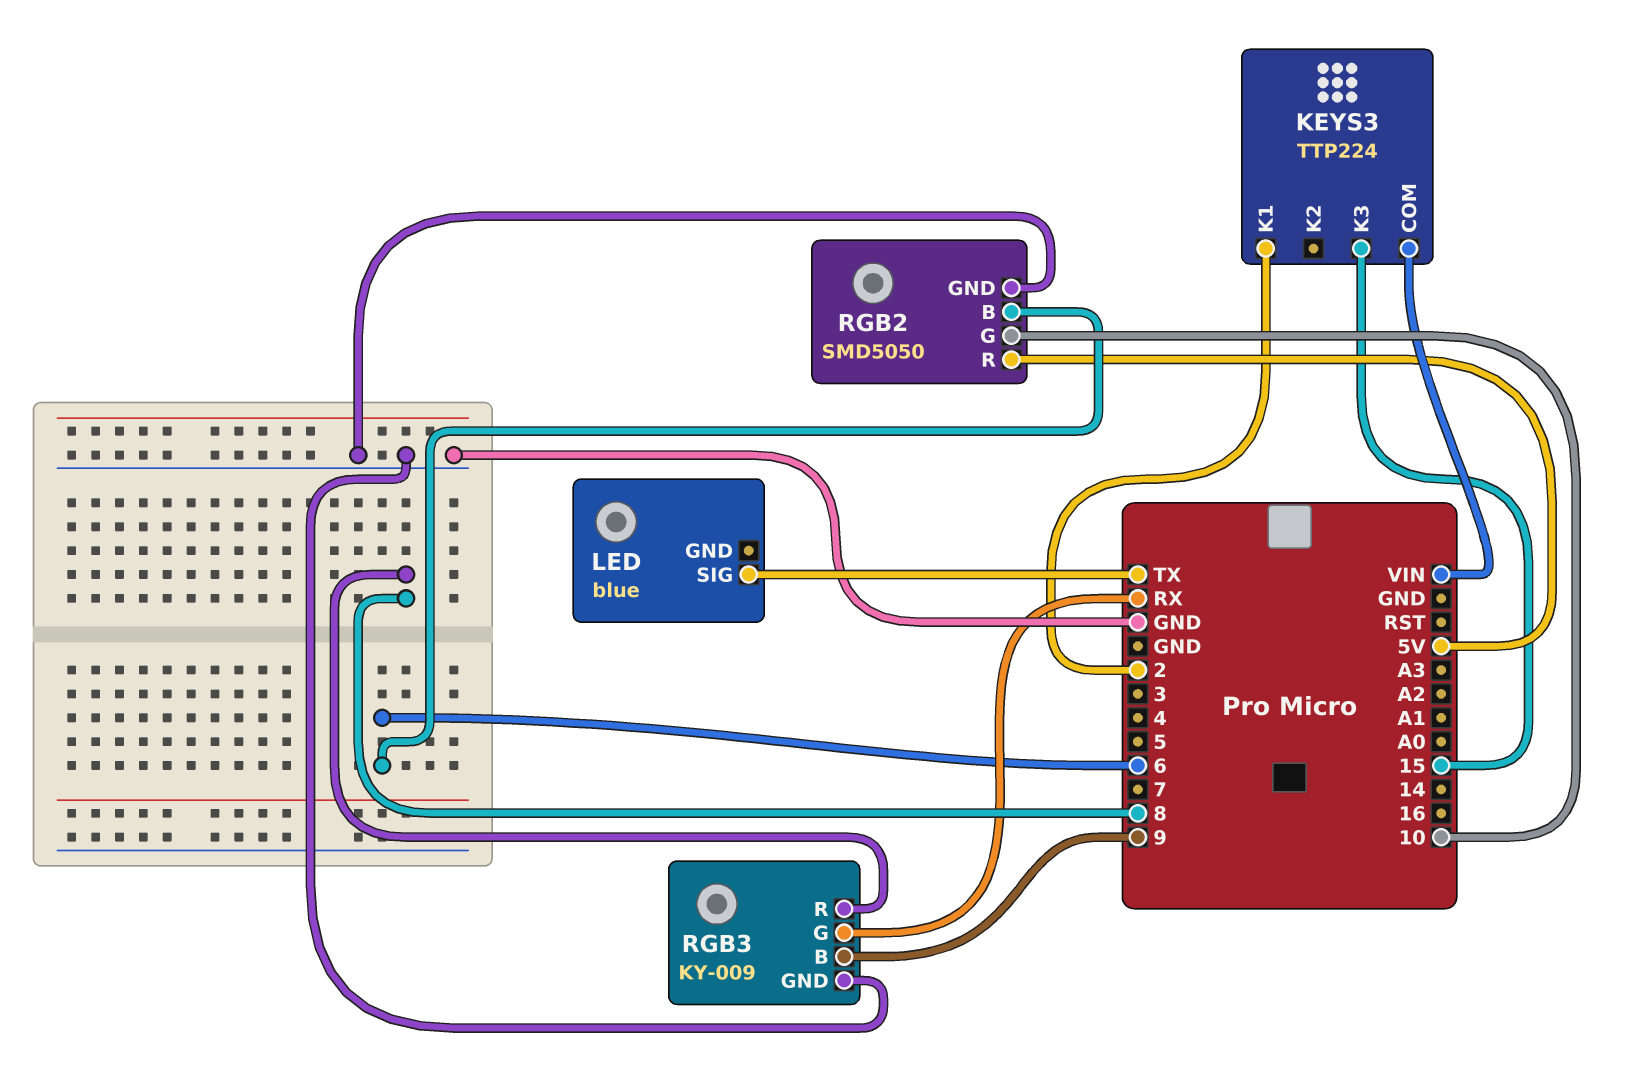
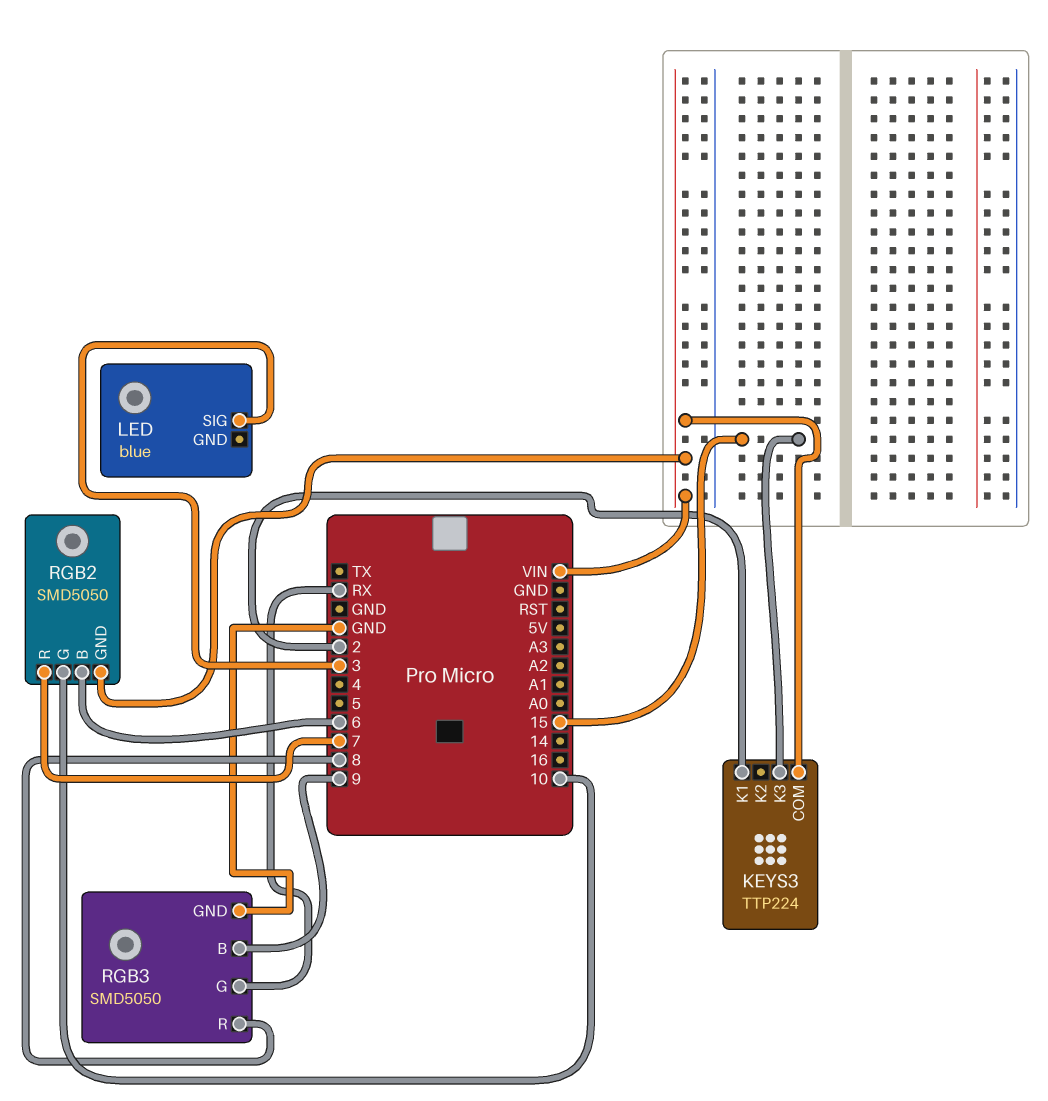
LED pin SIG: TX -> 3
RGB2 pin GND: GND -> VIN
RGB2 pin R: 5V -> 7
RGB3: KY-009 -> SMD5050

